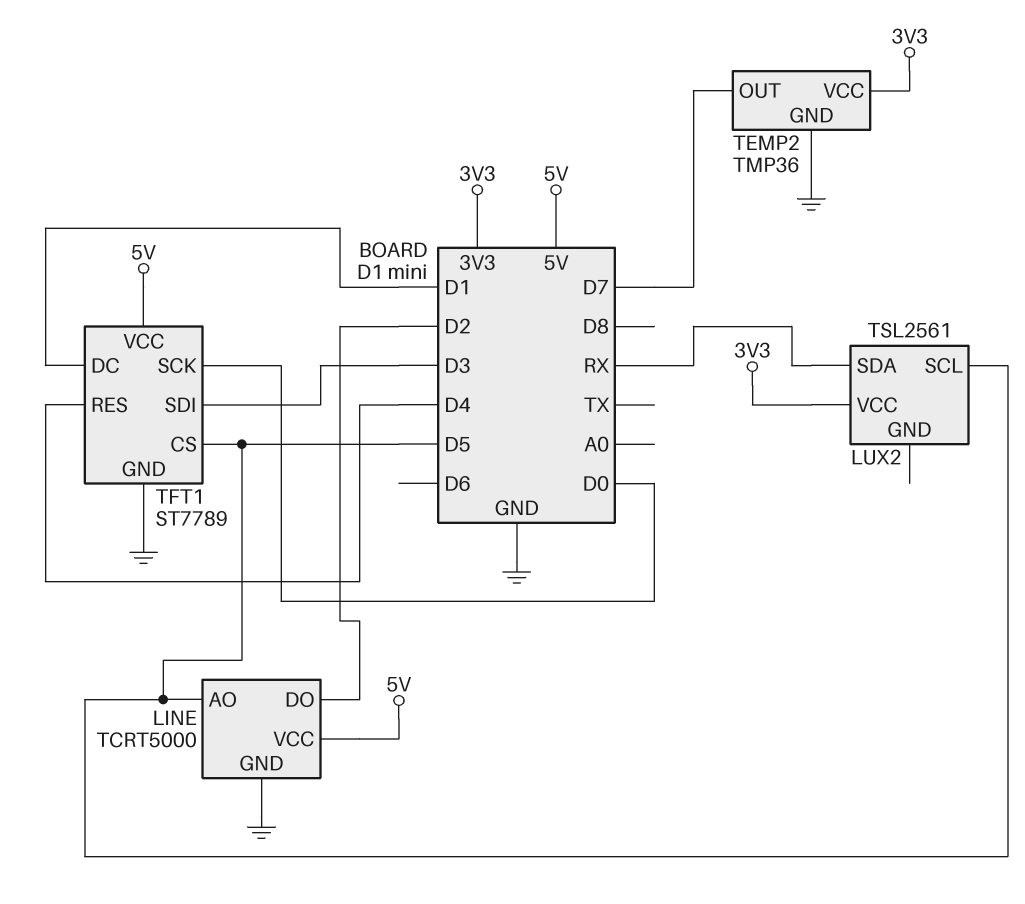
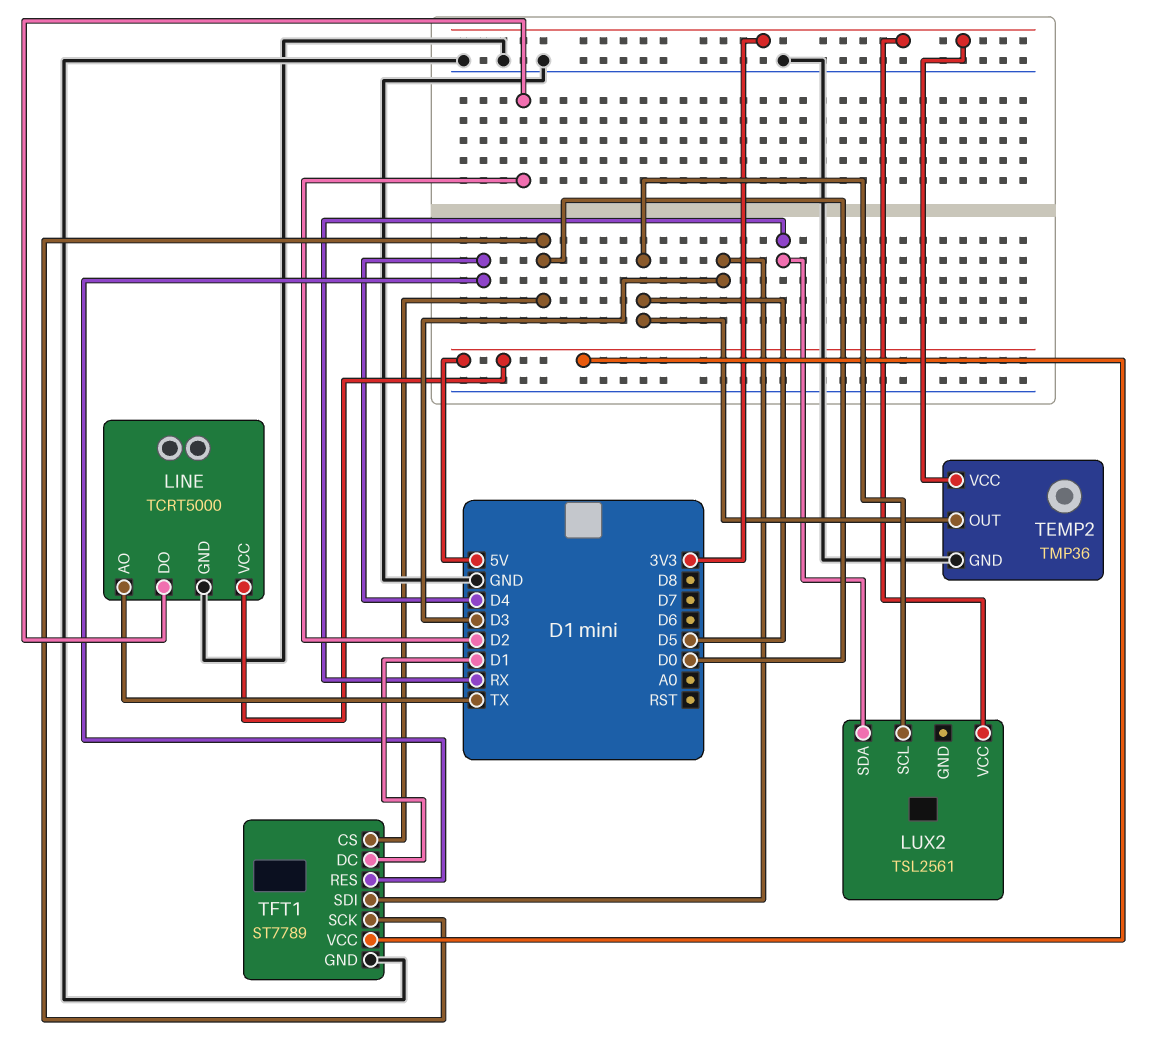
LINE pin AO: D5 -> TX
TEMP2 pin OUT: D7 -> D5
TFT1 pin CS: D5 -> D0

